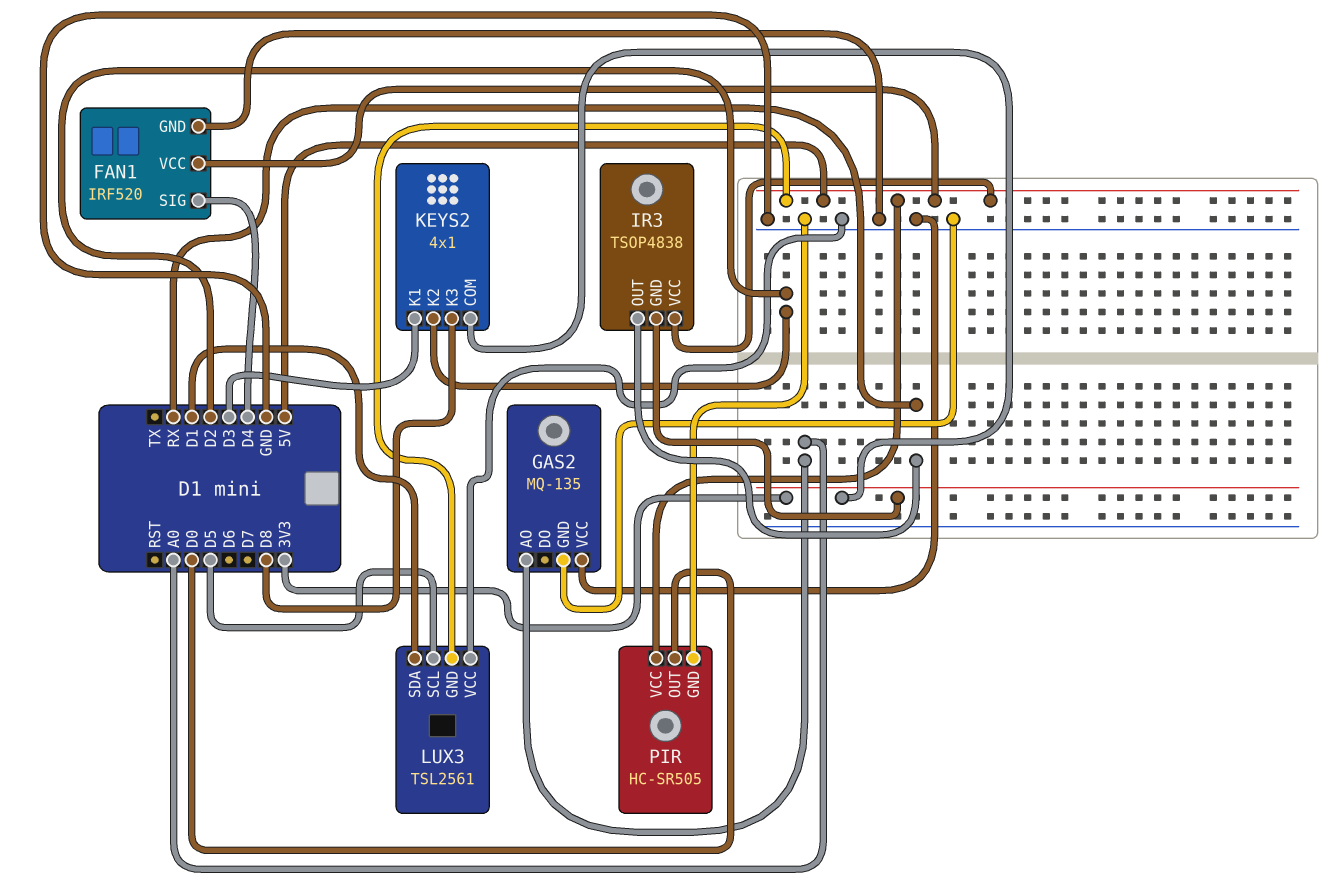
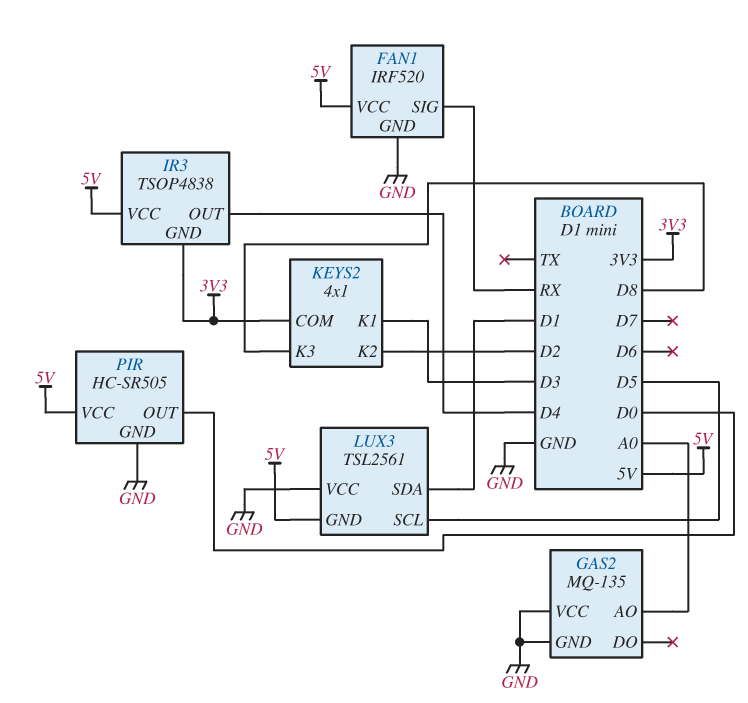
FAN1 pin SIG: D4 -> RX
IR3 pin OUT: RX -> D4

